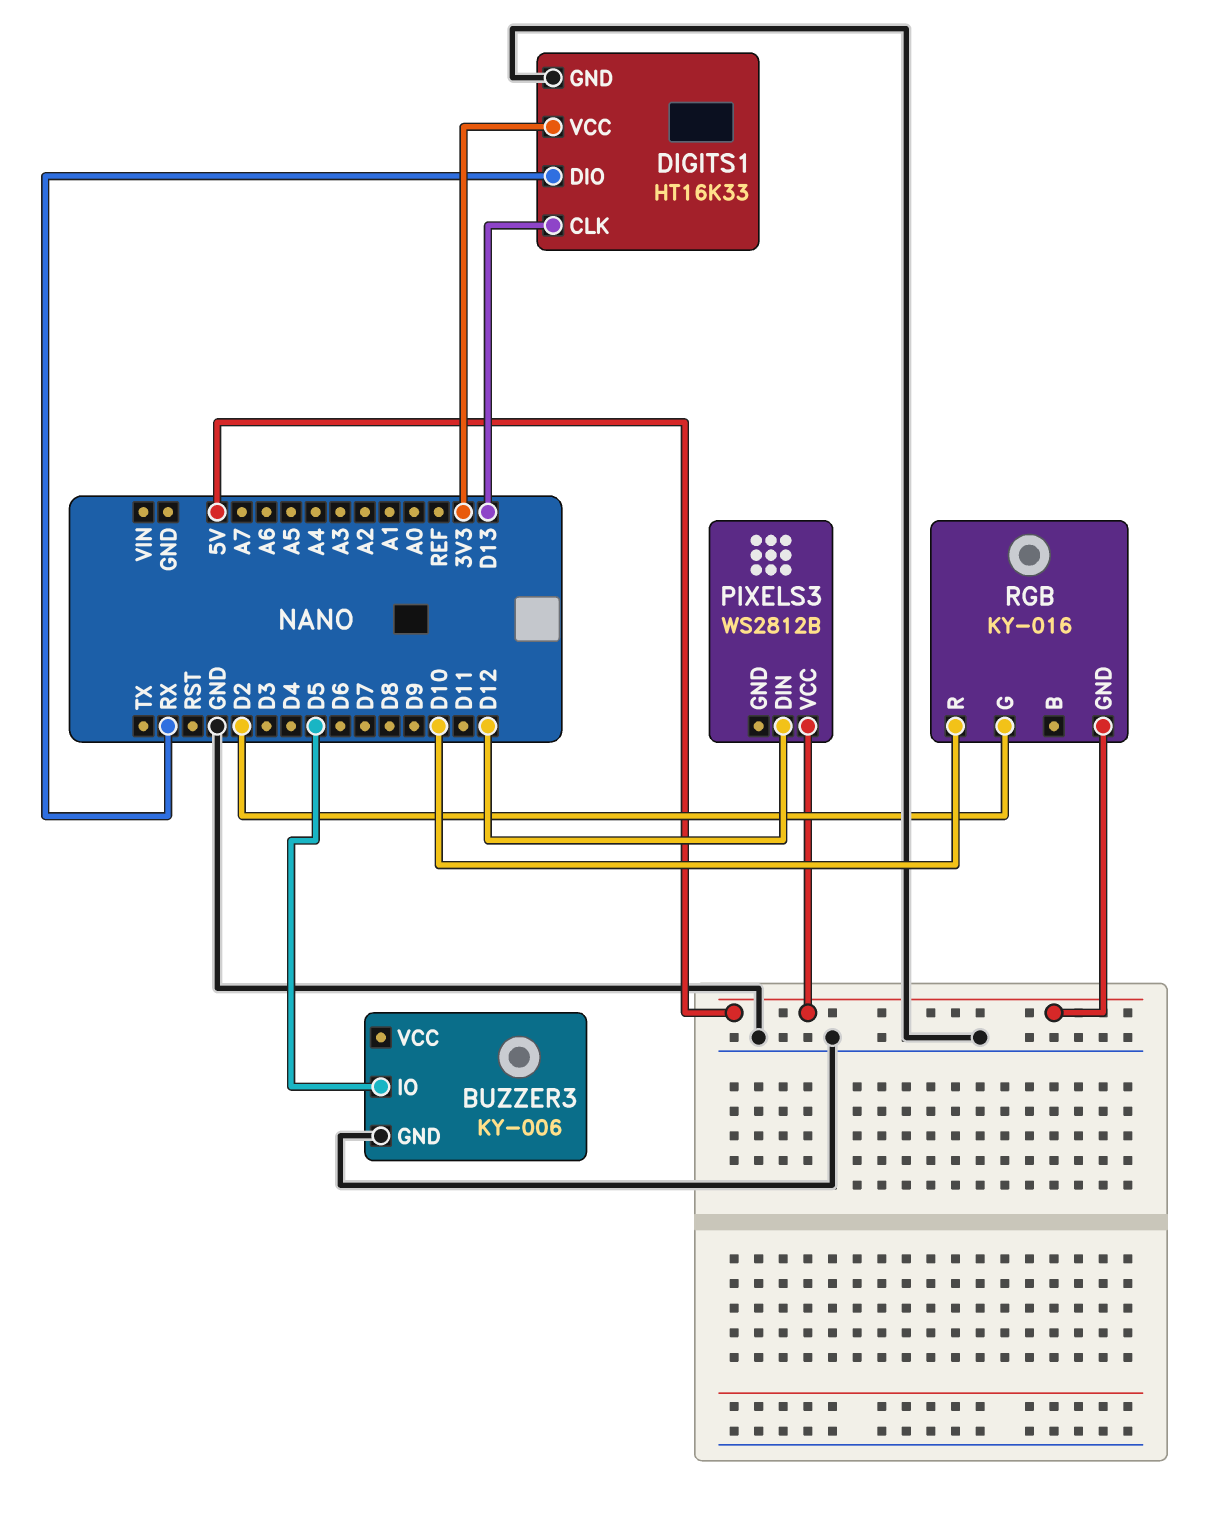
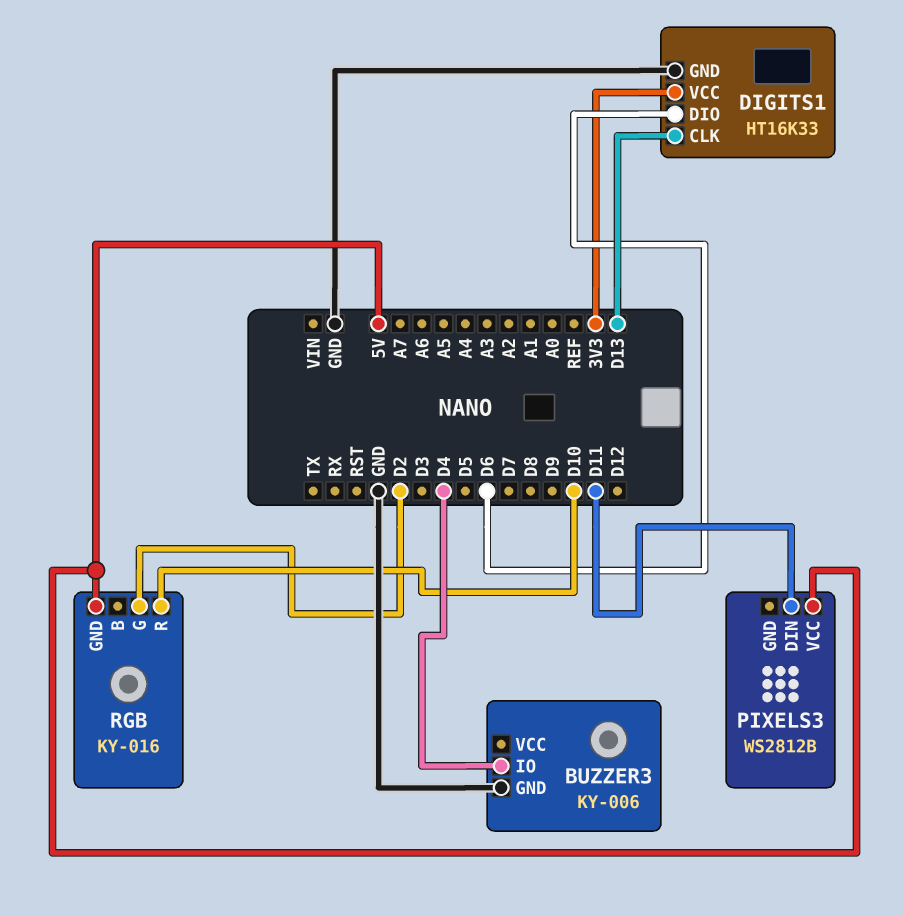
BUZZER3 pin IO: D5 -> D4
DIGITS1 pin DIO: RX -> D6
PIXELS3 pin DIN: D12 -> D11

